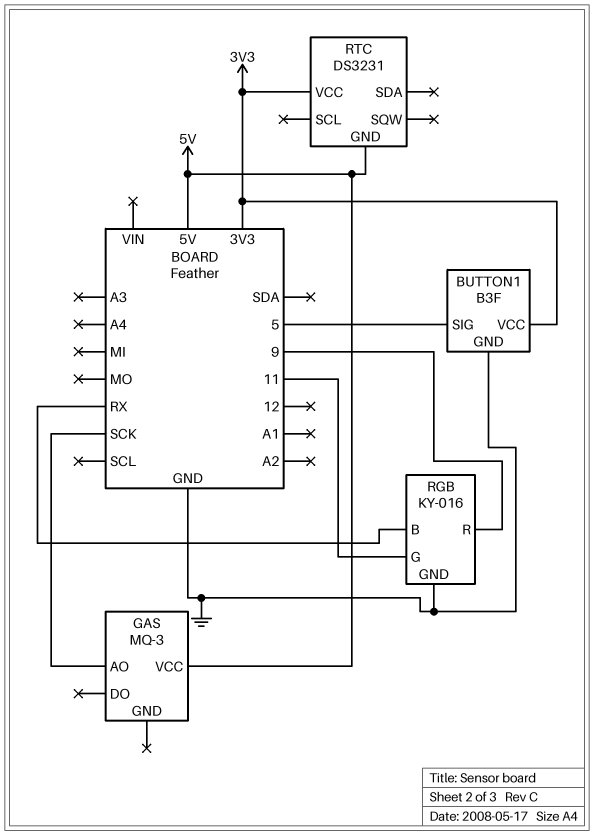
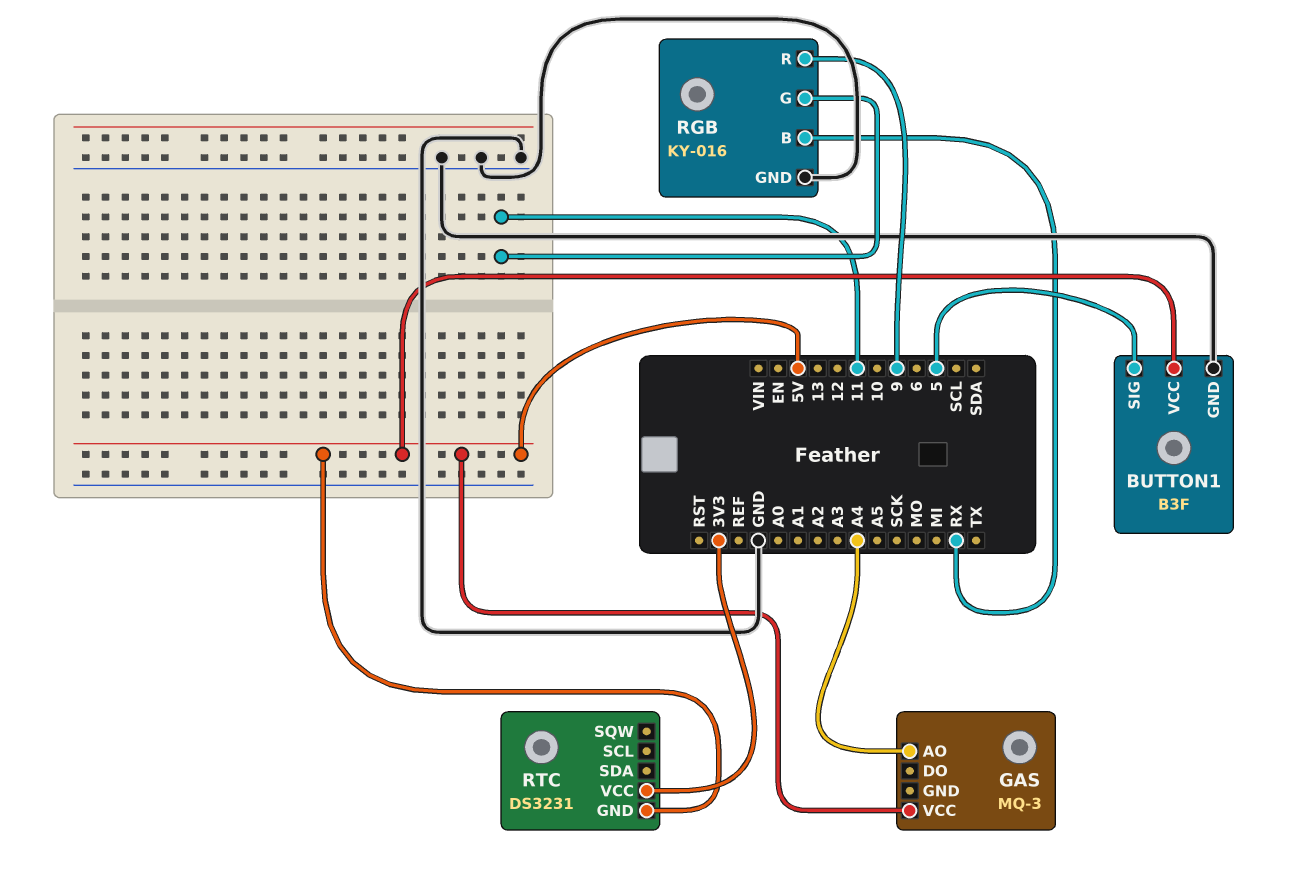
BUTTON1 pin VCC: 3V3 -> 5V
GAS pin AO: SCK -> A4

